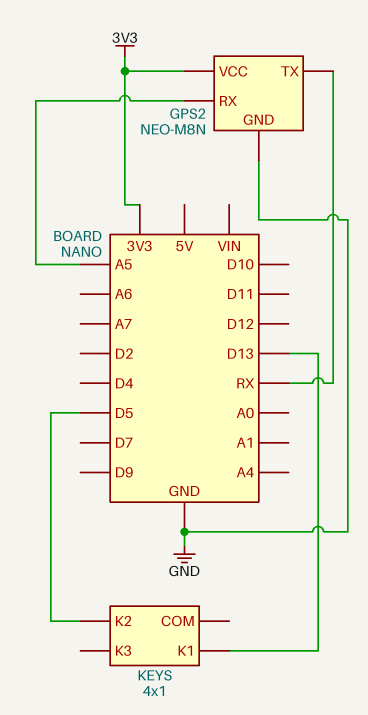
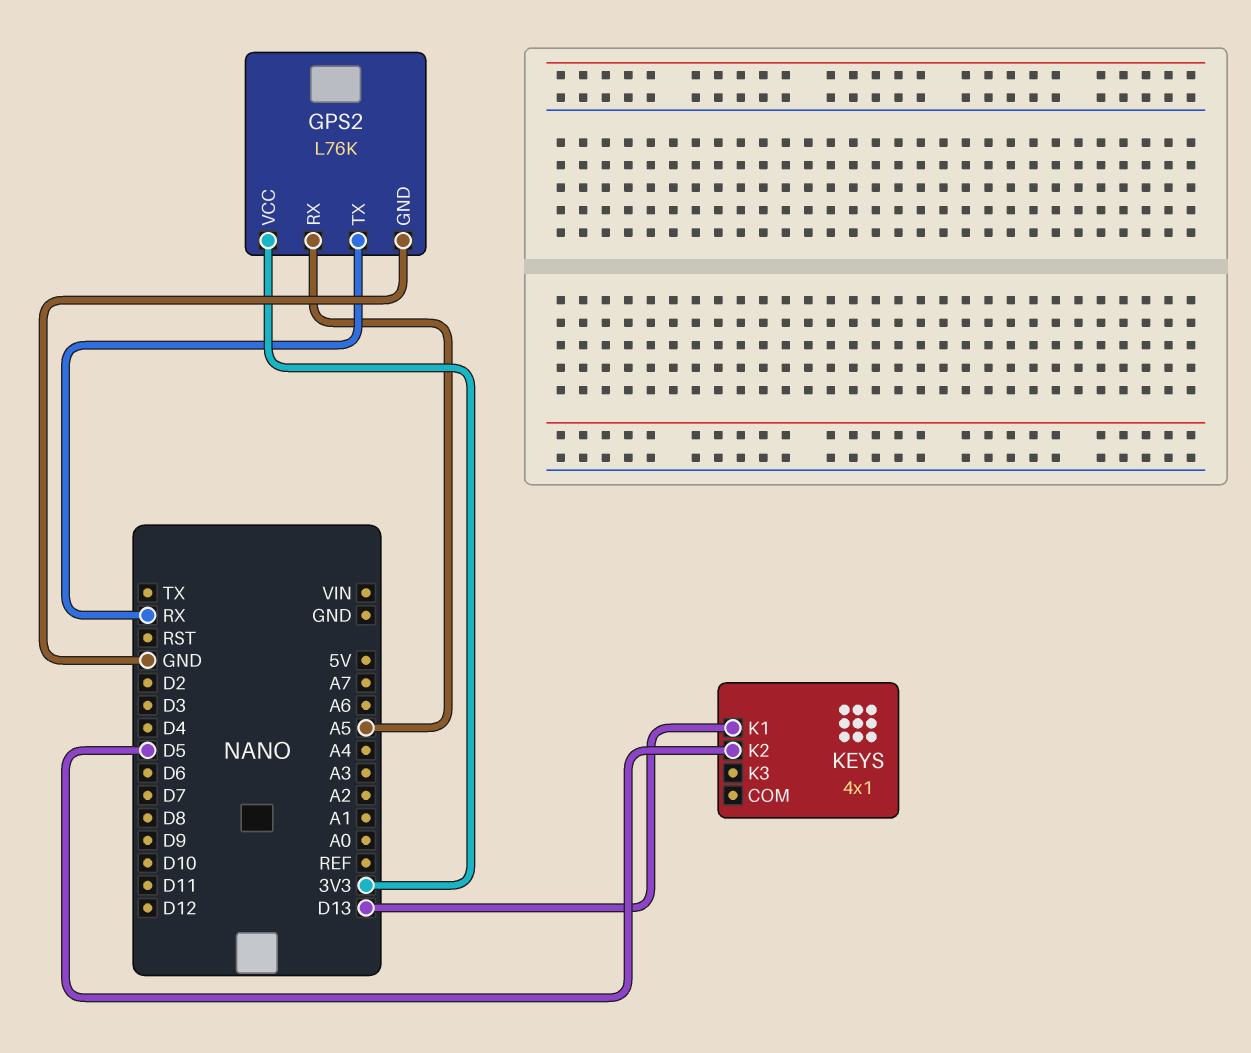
GPS2: NEO-M8N -> L76K

